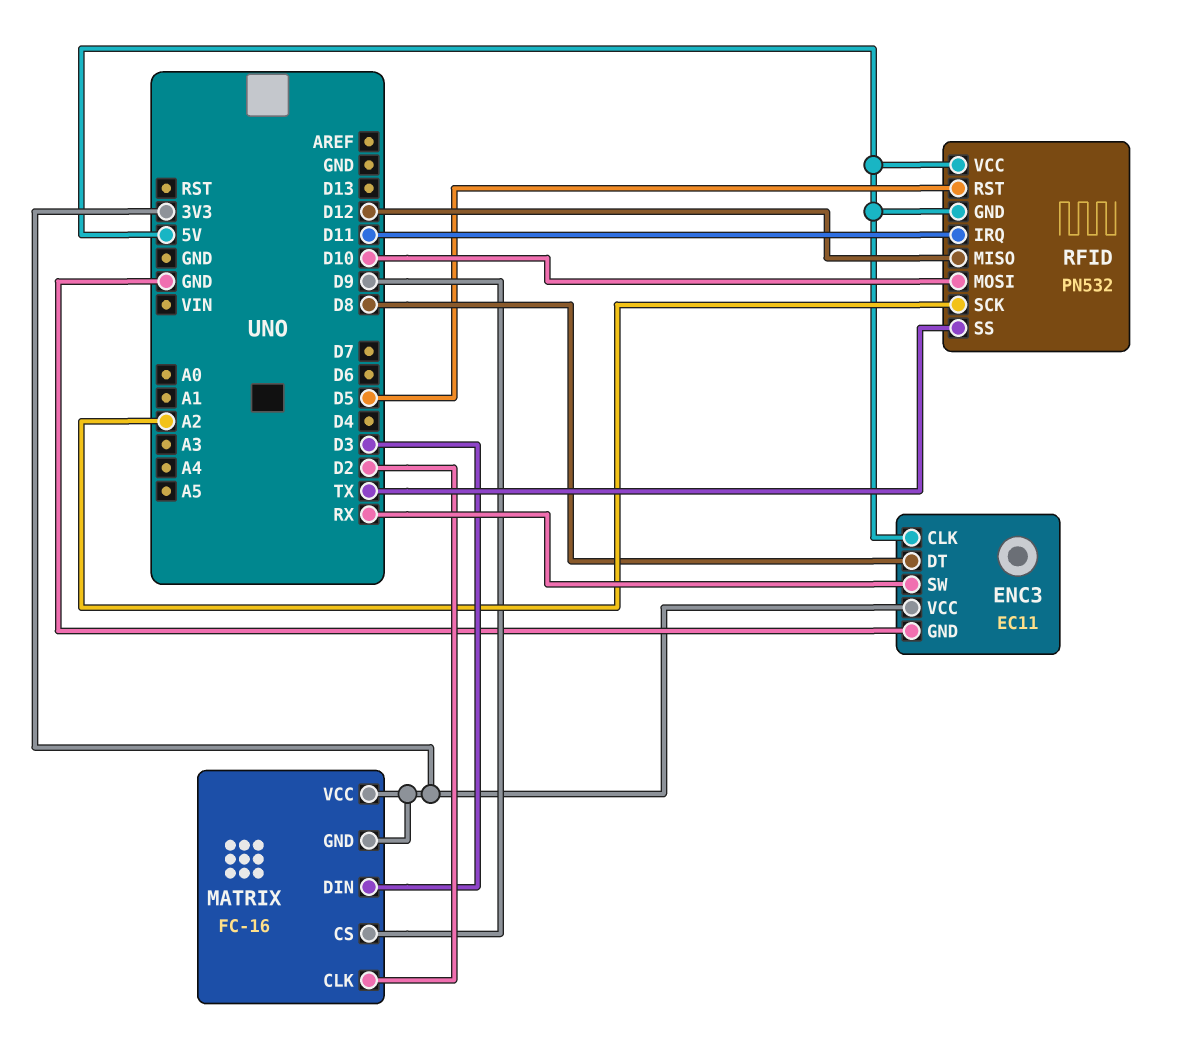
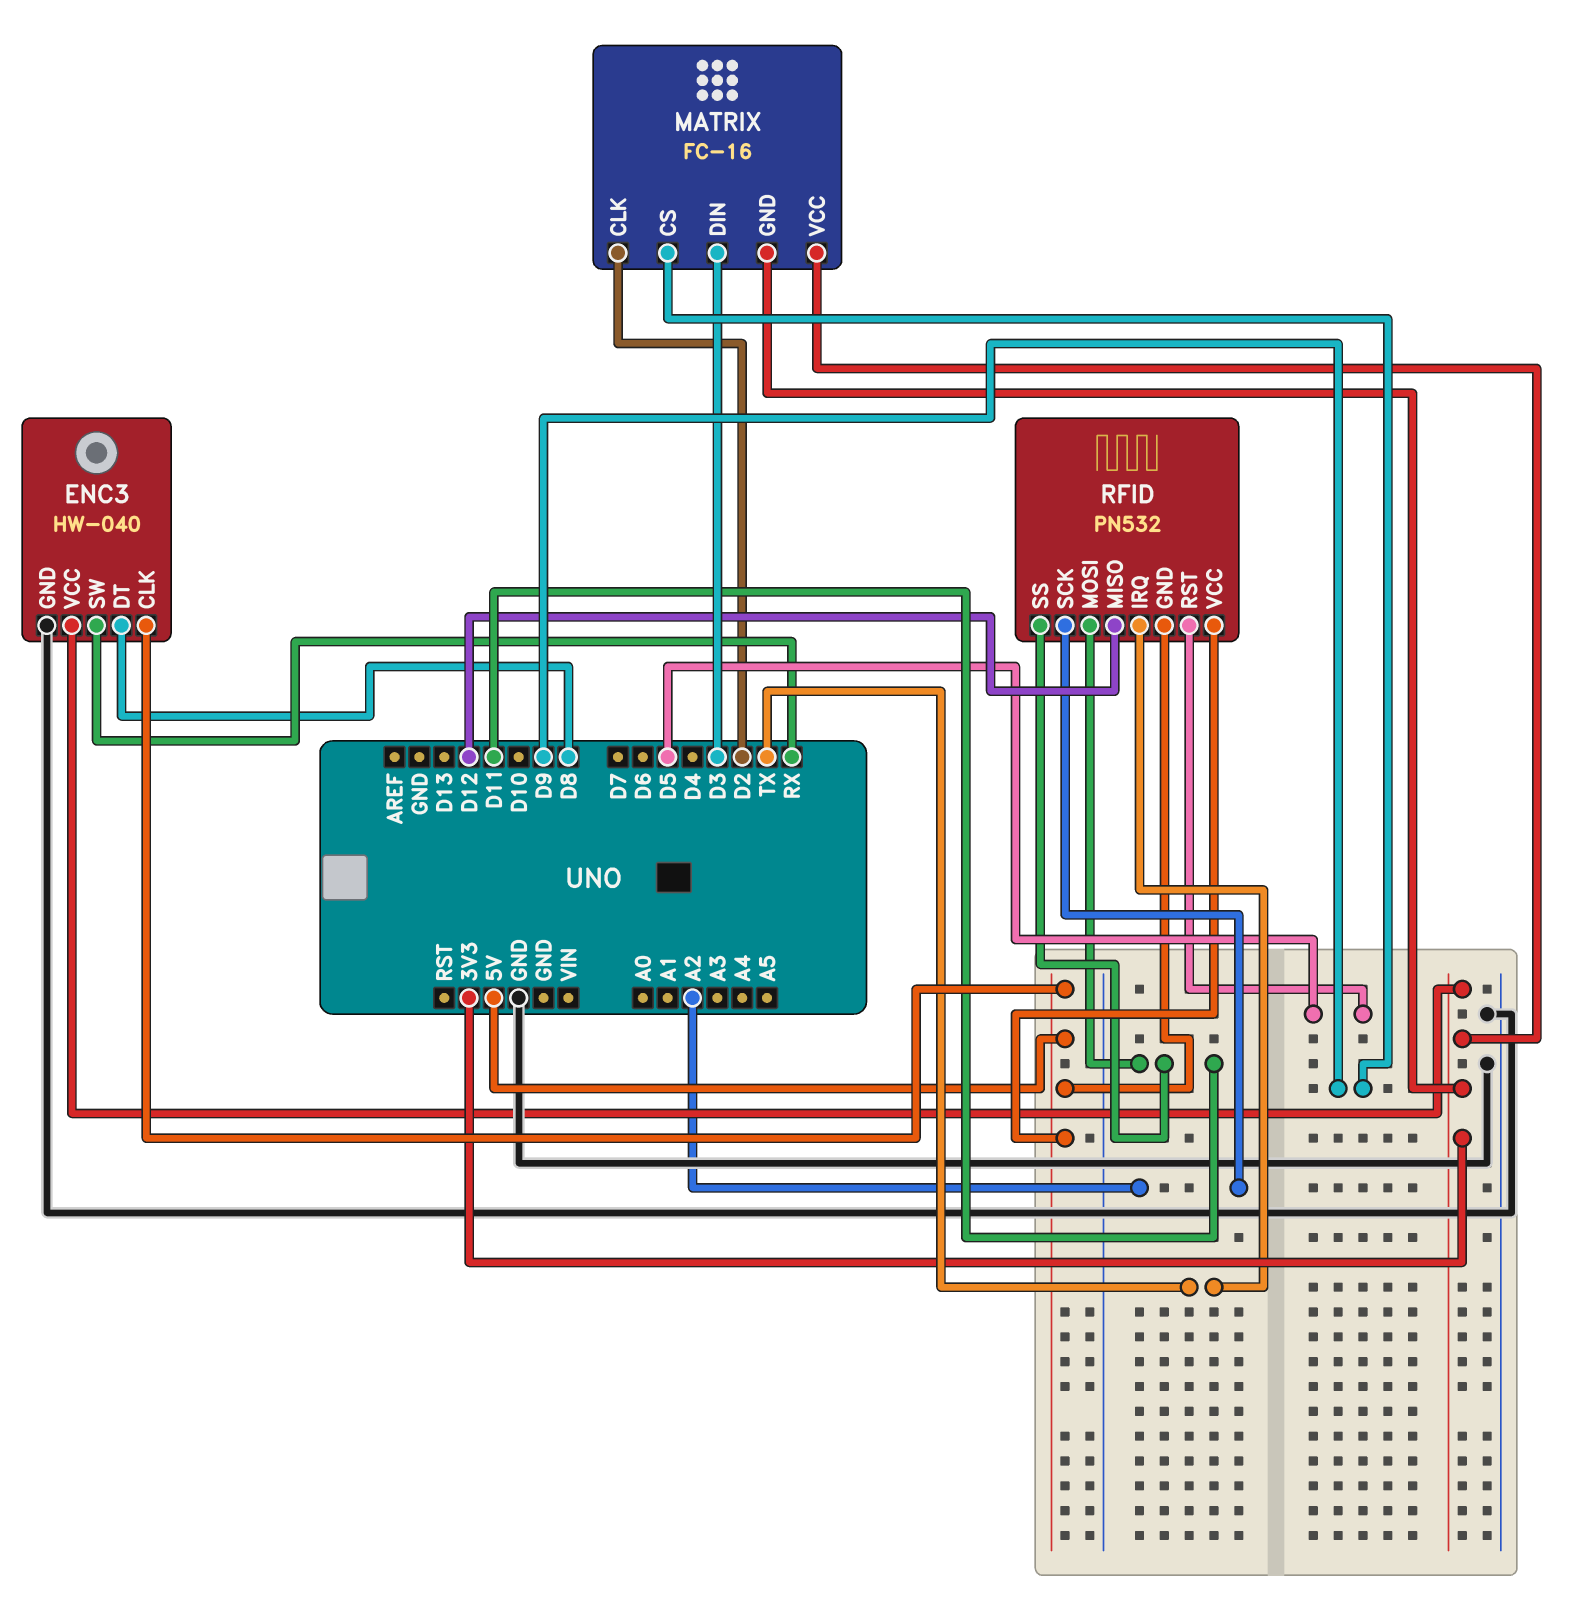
ENC3: EC11 -> HW-040
RFID pin IRQ: D11 -> TX
RFID pin MOSI: D10 -> D11
RFID pin SS: TX -> D11

